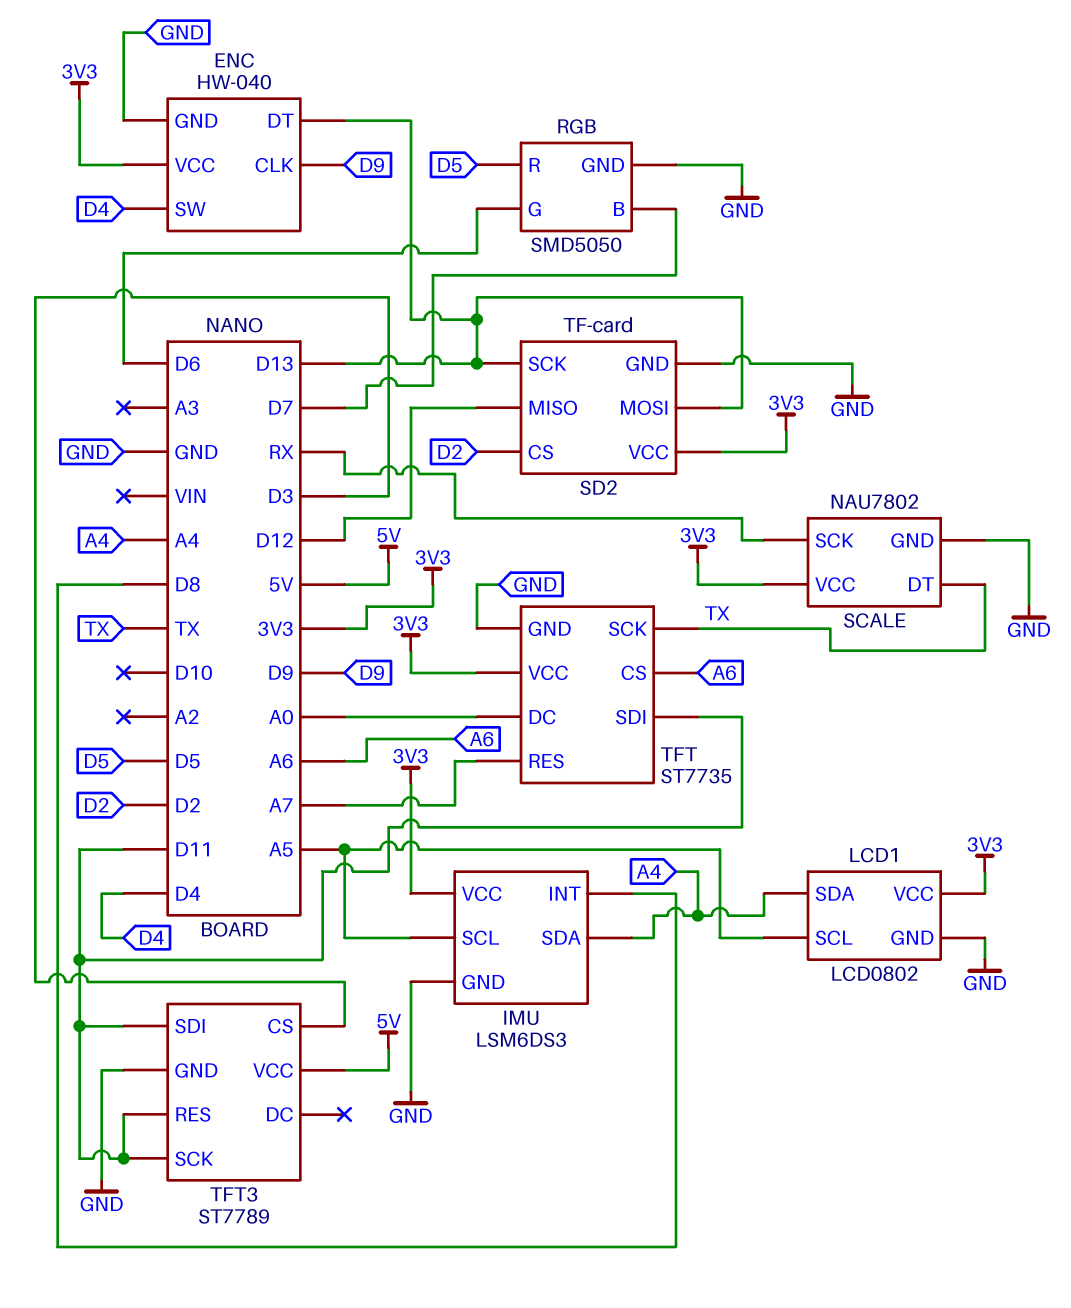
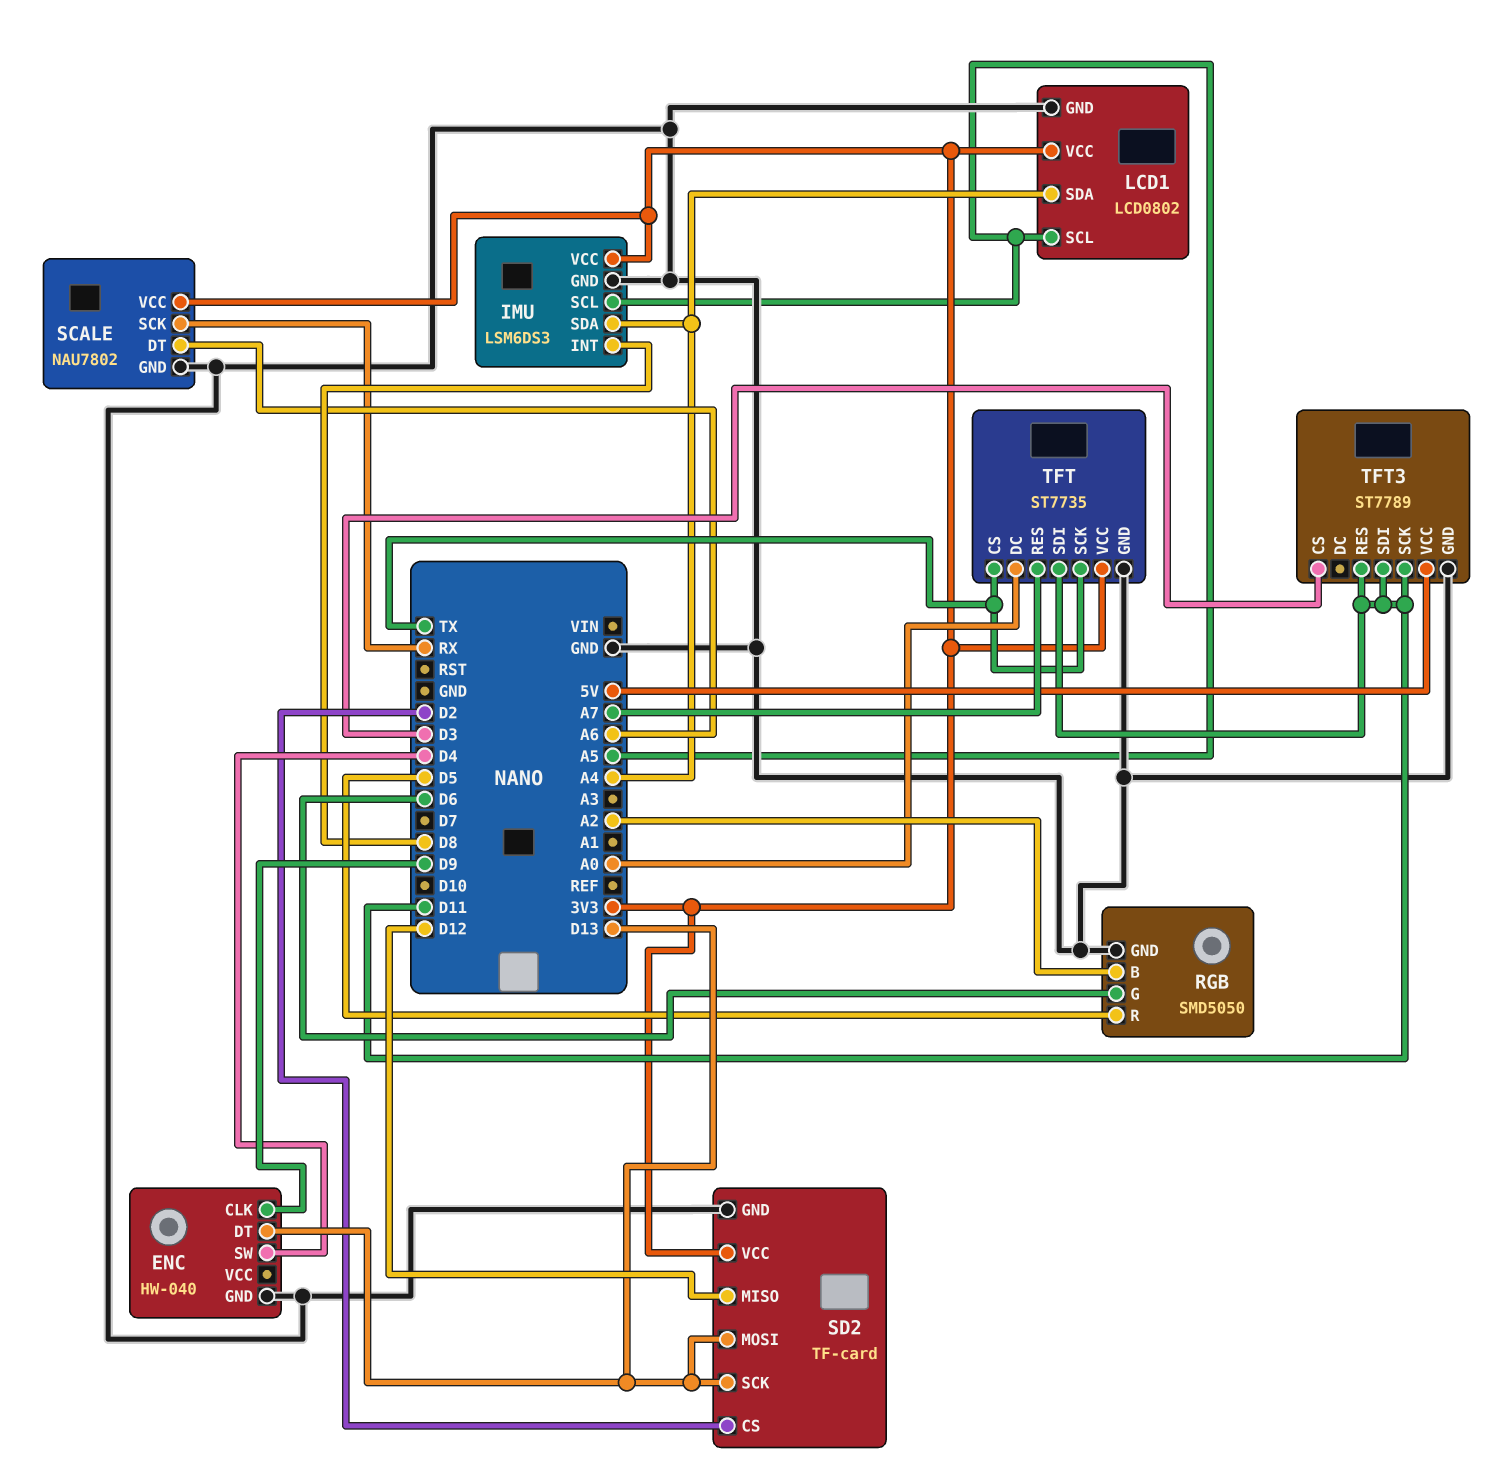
ENC pin VCC: 3V3 -> none
RGB pin B: D7 -> A2
SCALE pin DT: TX -> A6
TFT pin CS: A6 -> TX

